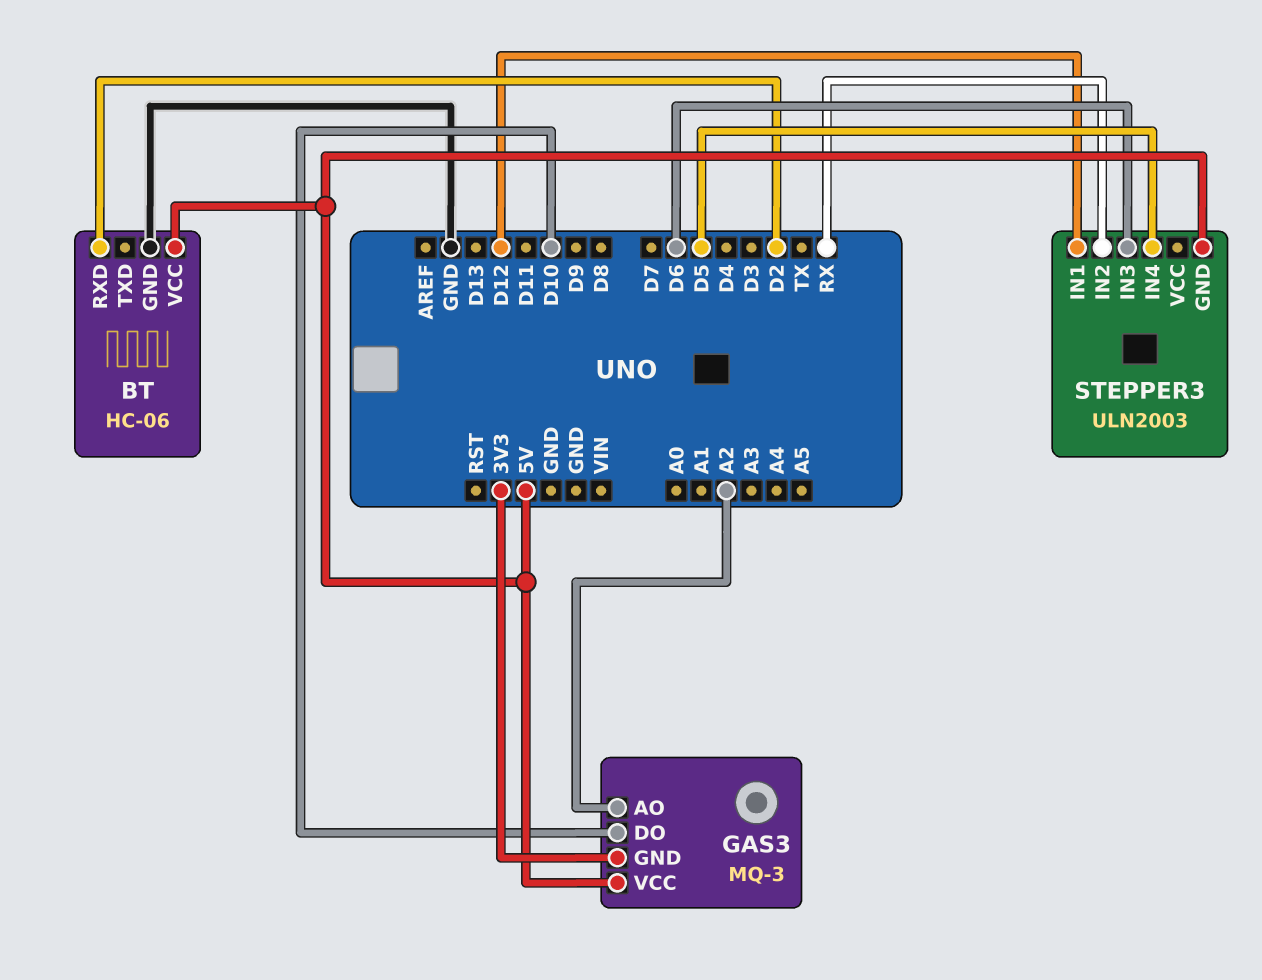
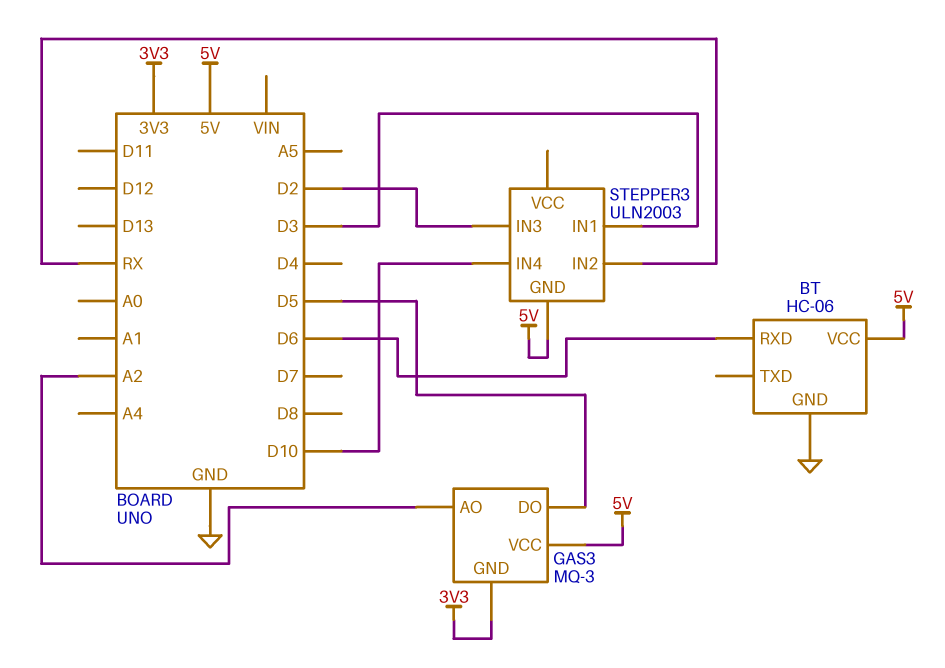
BT pin RXD: D2 -> D6
GAS3 pin DO: D10 -> D5
STEPPER3 pin IN1: D12 -> D3
STEPPER3 pin IN3: D6 -> D2
STEPPER3 pin IN4: D5 -> D10

